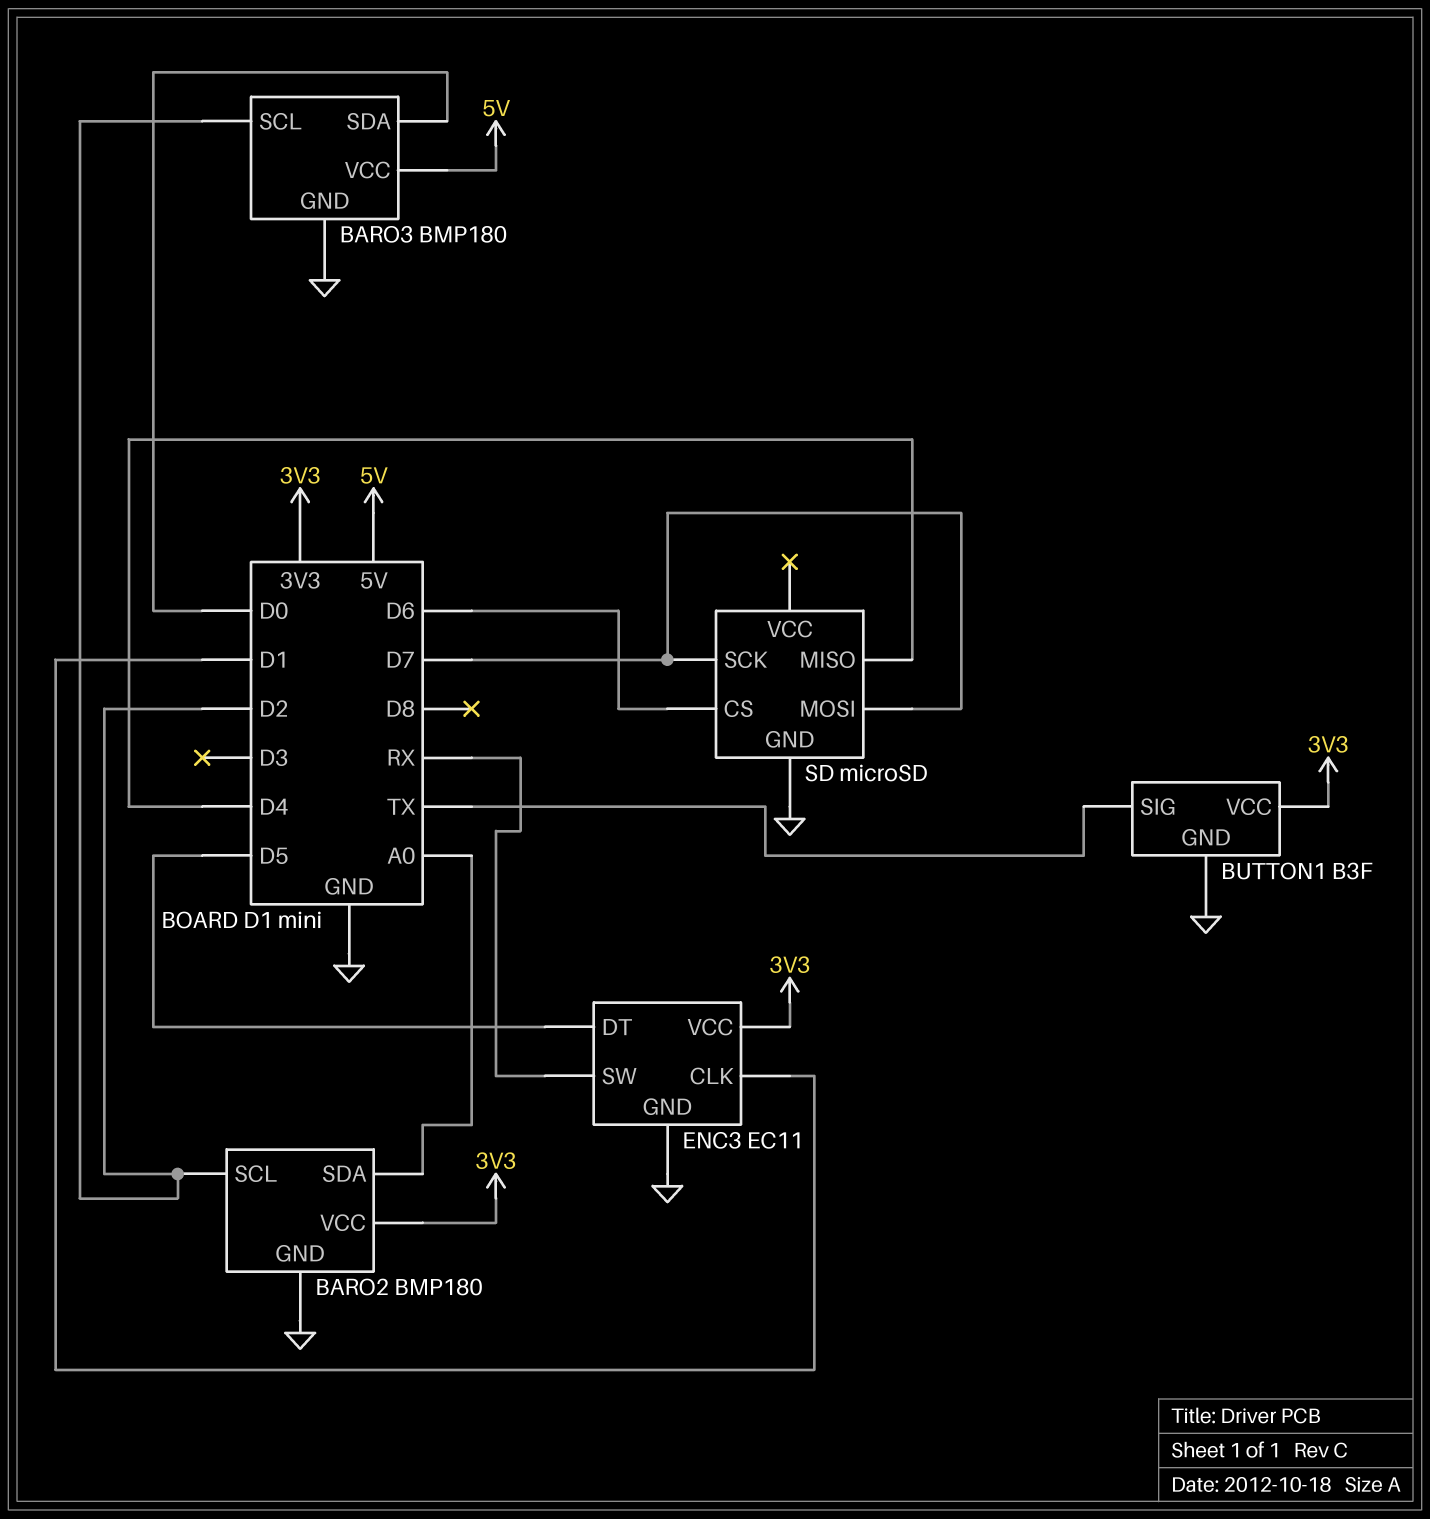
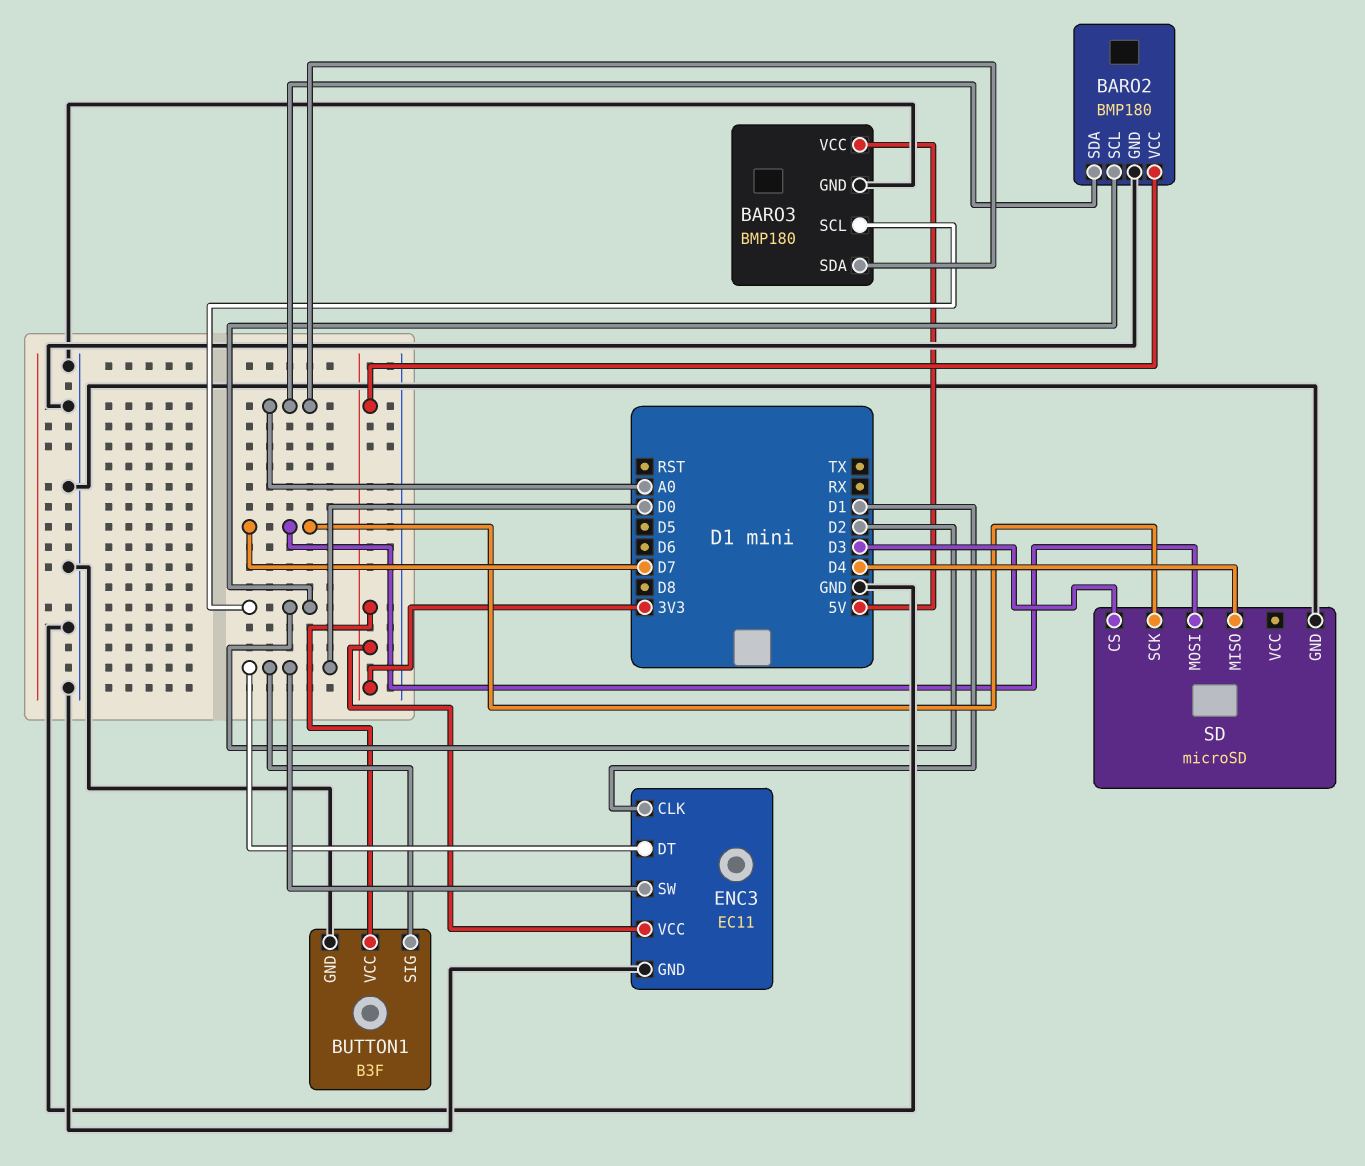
BARO3 pin SDA: D0 -> A0
BUTTON1 pin SIG: TX -> D0
ENC3 pin DT: D5 -> D0
ENC3 pin SW: RX -> D0
SD pin CS: D6 -> D3

